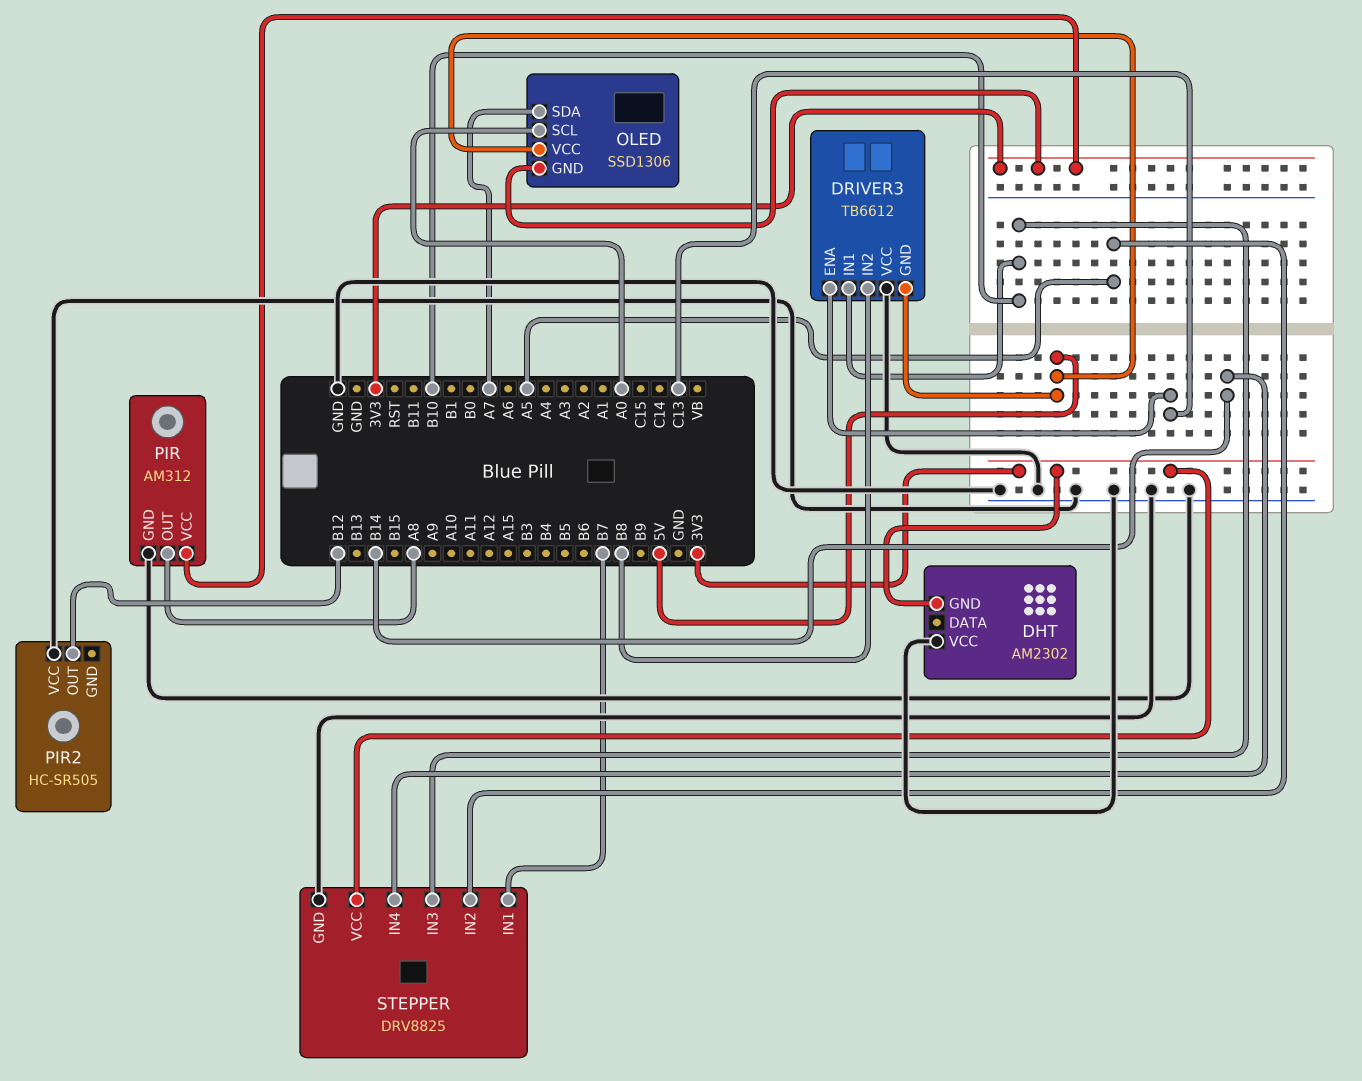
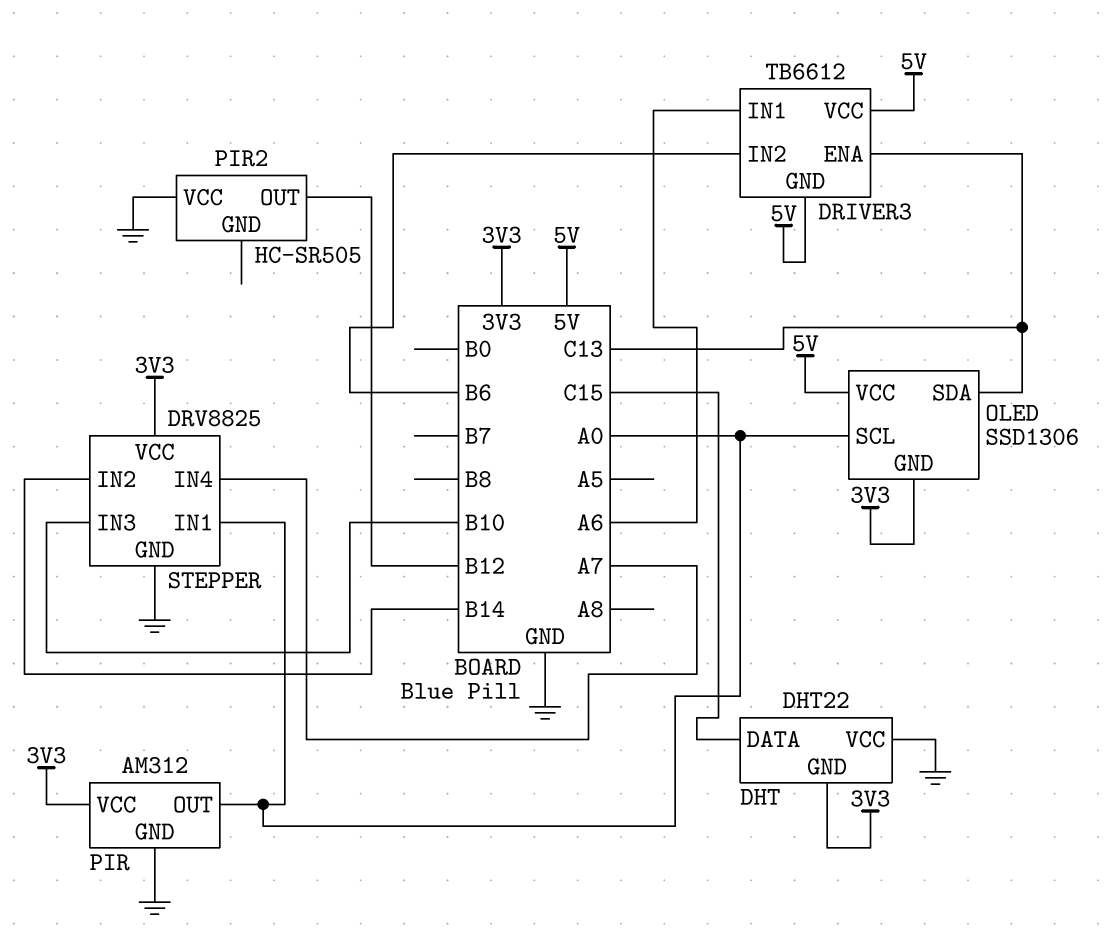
DHT: AM2302 -> DHT22
DHT pin DATA: none -> C15
DRIVER3 pin IN1: B10 -> A6
DRIVER3 pin IN2: B8 -> B6
DRIVER3 pin VCC: GND -> 5V
OLED pin SDA: A7 -> C13
PIR pin OUT: A8 -> A0
STEPPER pin IN1: B7 -> A0
STEPPER pin IN2: A5 -> B14
STEPPER pin IN4: B14 -> A7

